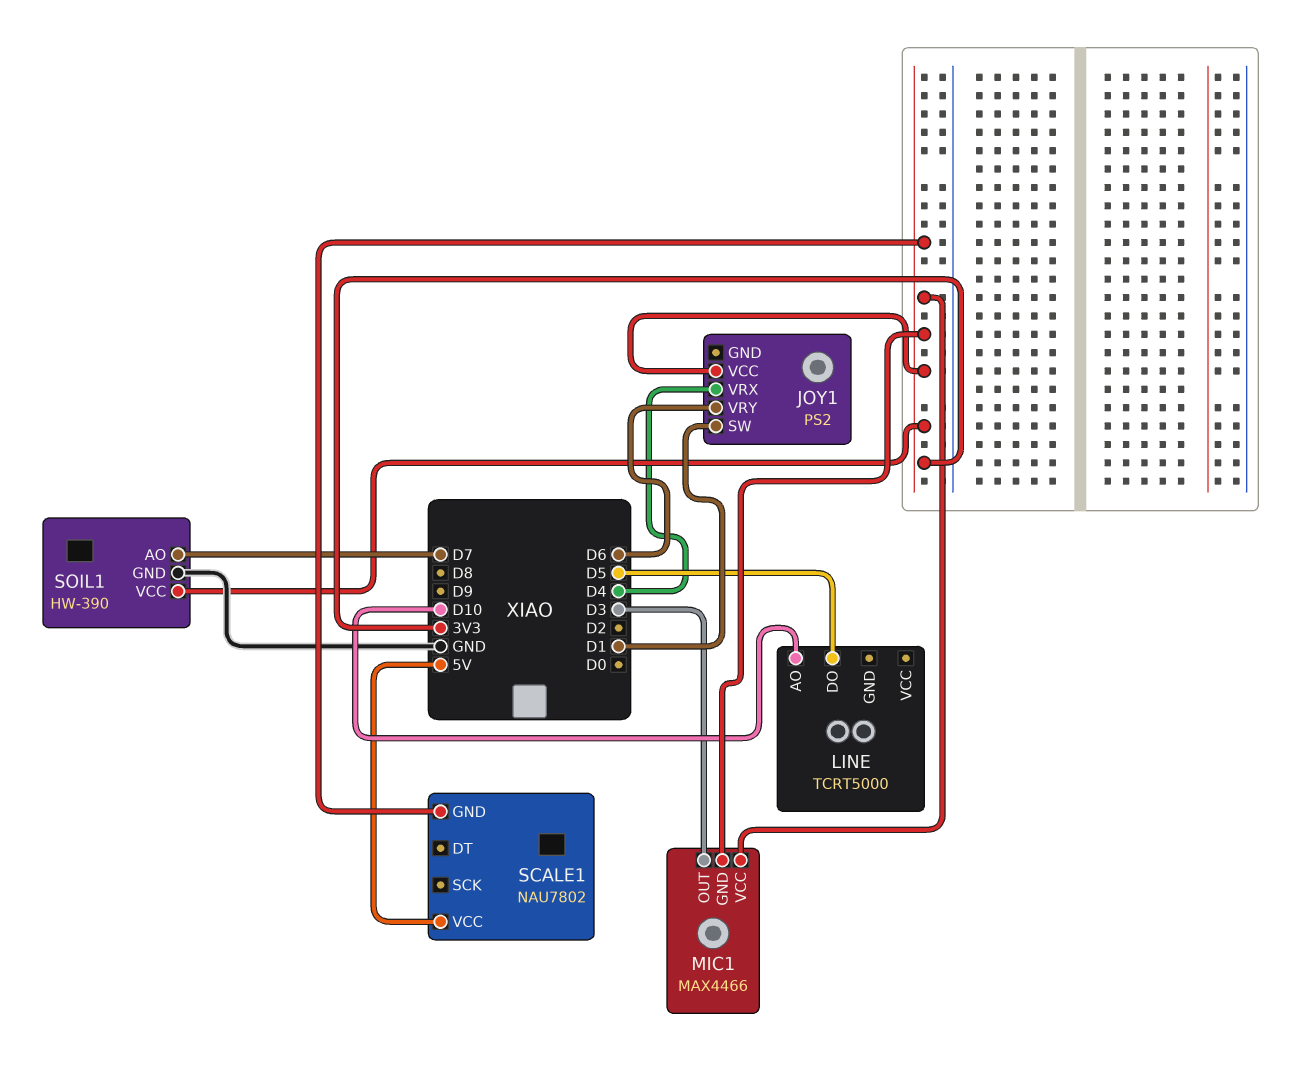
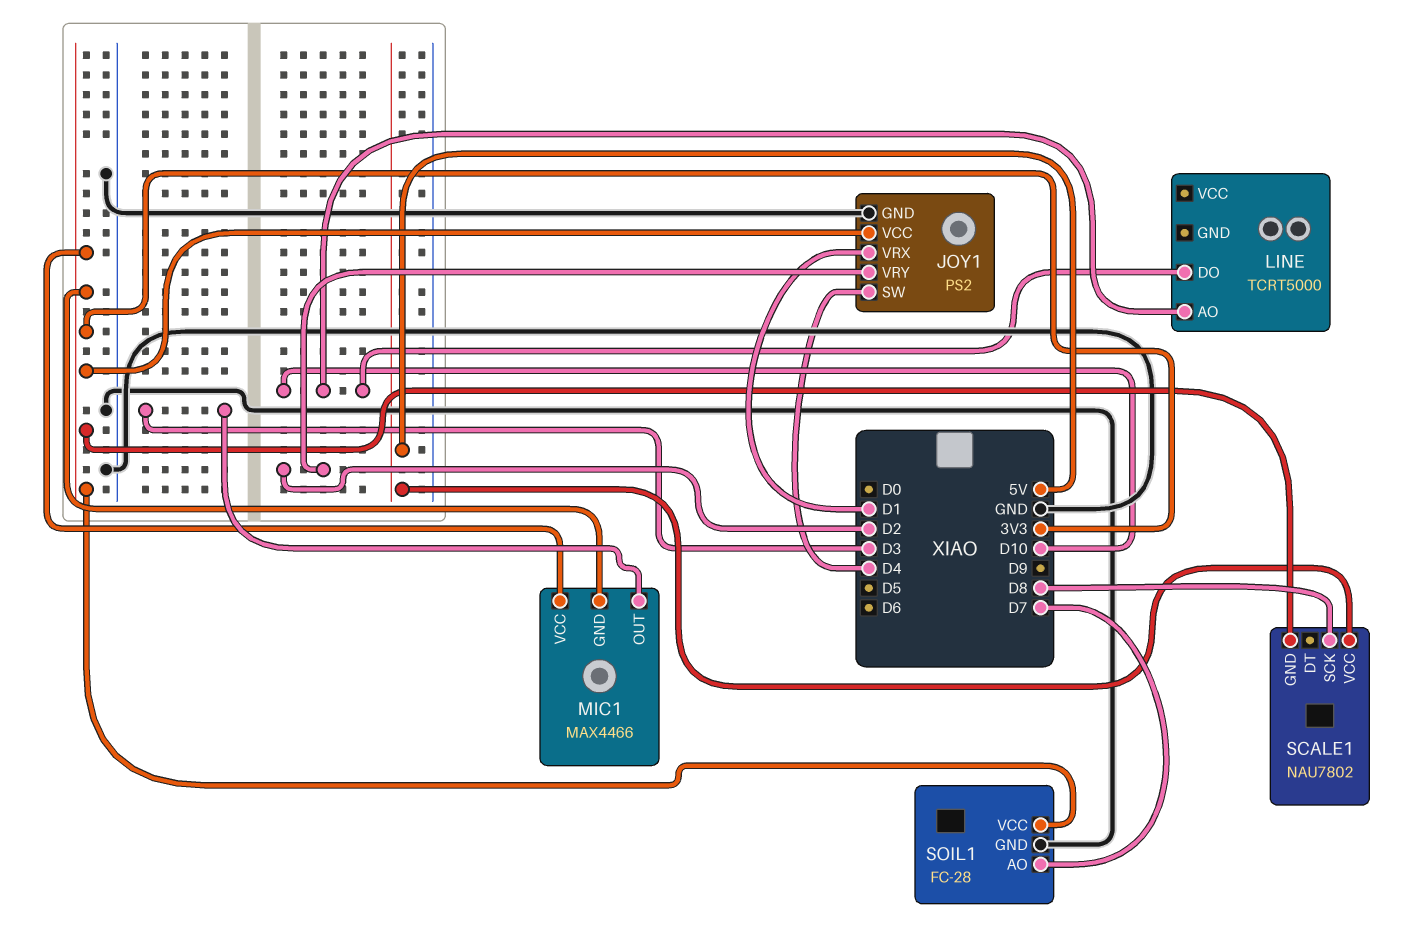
JOY1 pin GND: none -> GND
JOY1 pin SW: D1 -> D4
JOY1 pin VRX: D4 -> D1
JOY1 pin VRY: D6 -> D2
LINE pin DO: D5 -> D10
SCALE1 pin SCK: none -> D8
SOIL1: HW-390 -> FC-28

